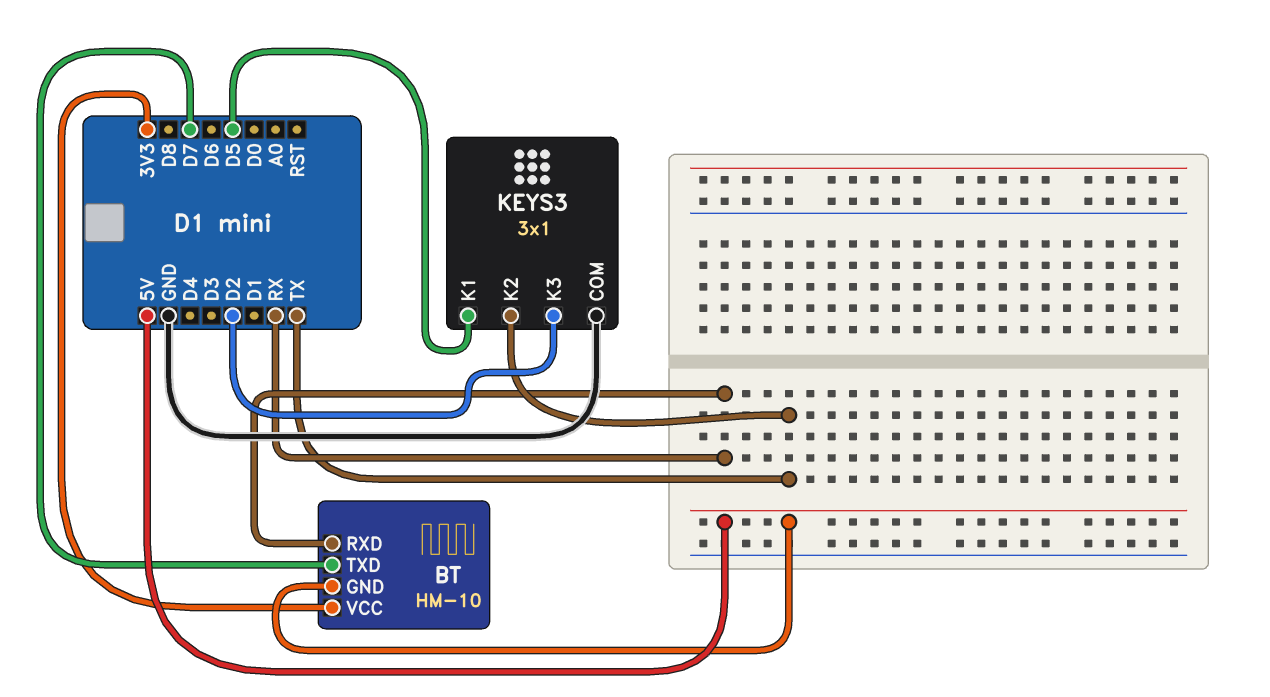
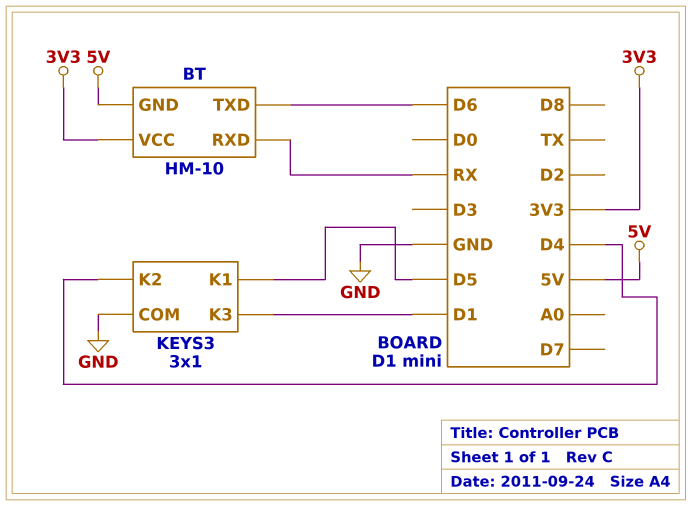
BT pin TXD: D7 -> D6
KEYS3 pin K2: TX -> D4
KEYS3 pin K3: D2 -> D1

